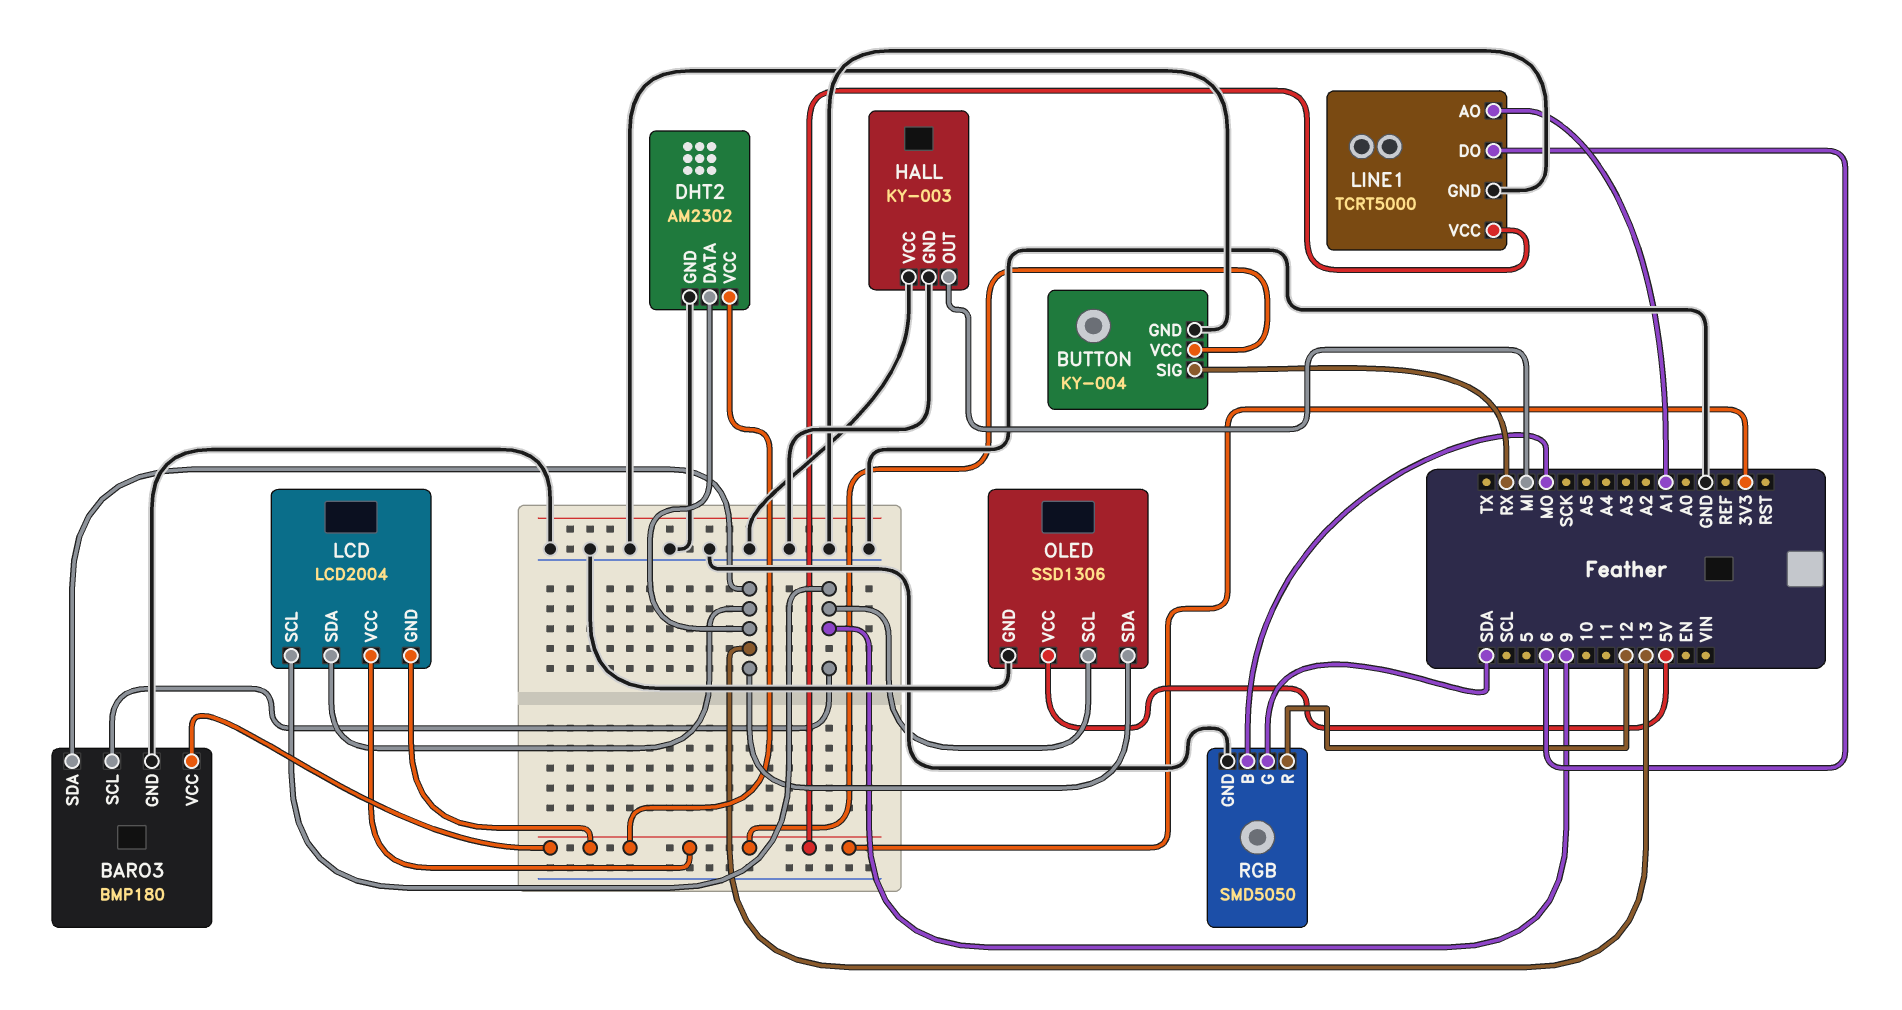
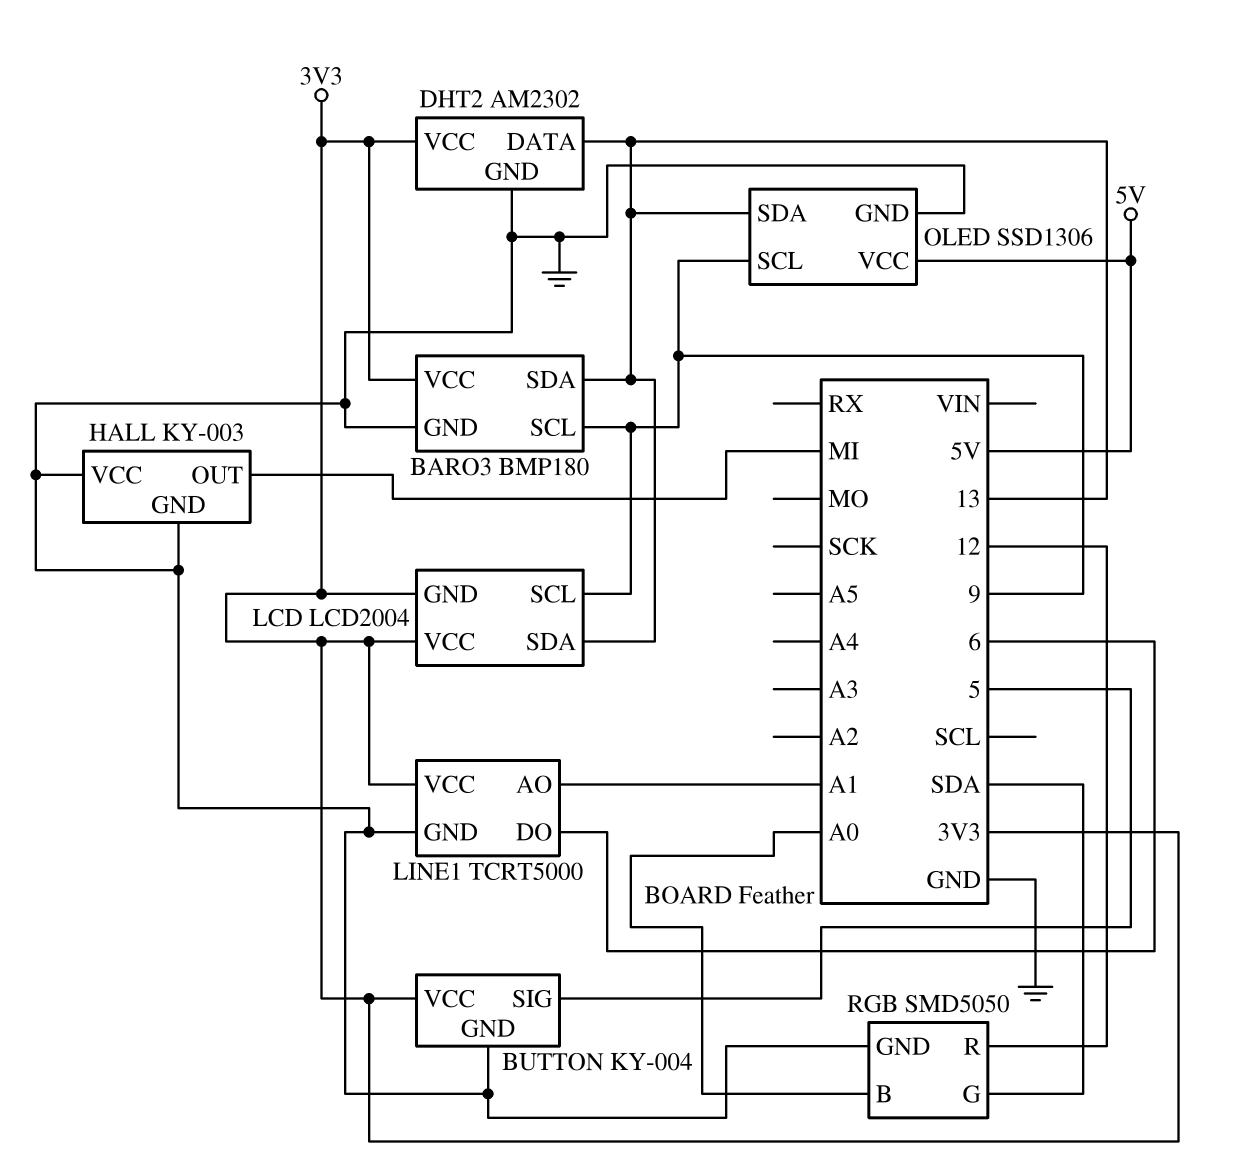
BUTTON pin SIG: RX -> 5
RGB pin B: MO -> A0

